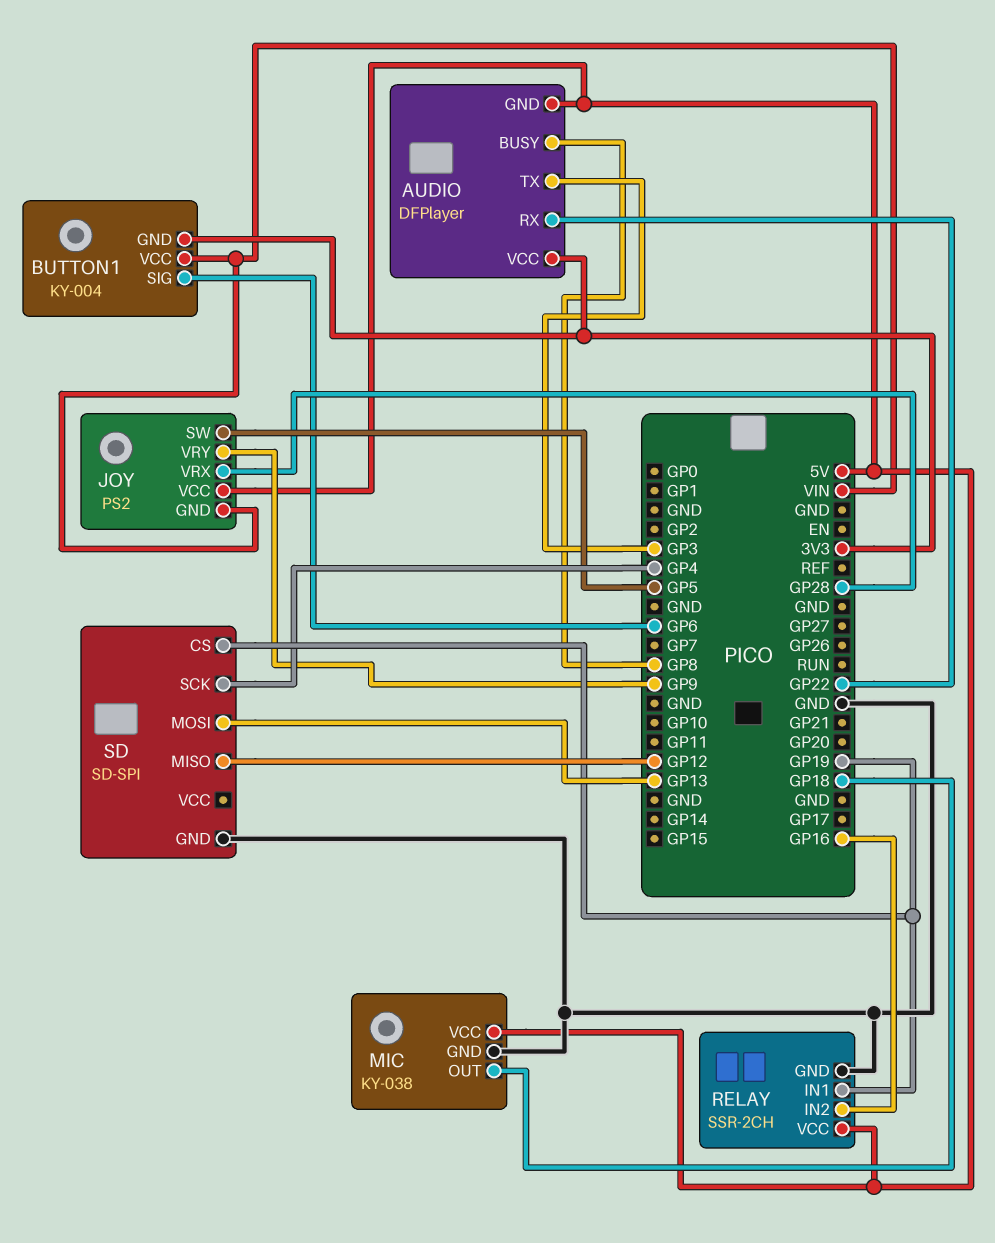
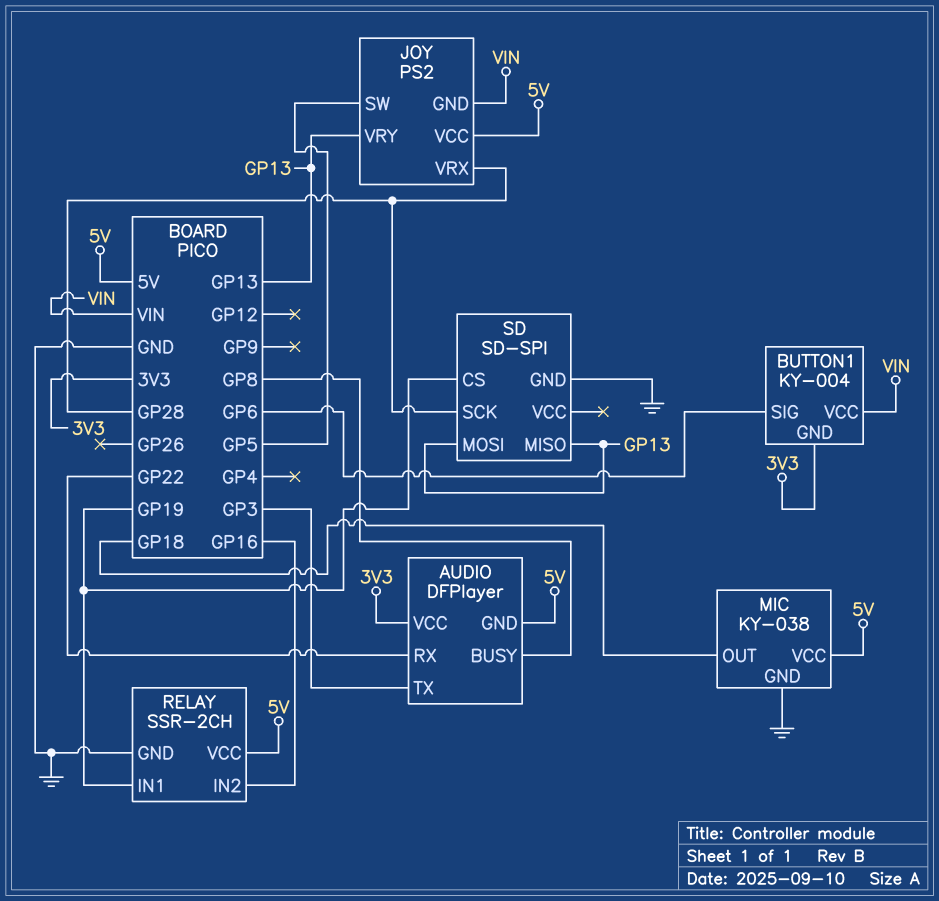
JOY pin VRY: GP9 -> GP13
SD pin MISO: GP12 -> GP13
SD pin SCK: GP4 -> GP28

